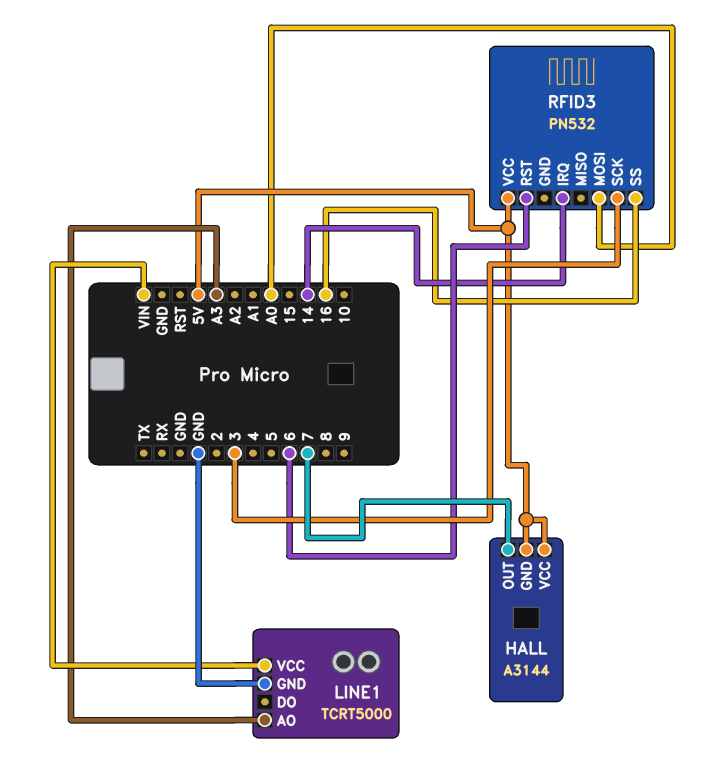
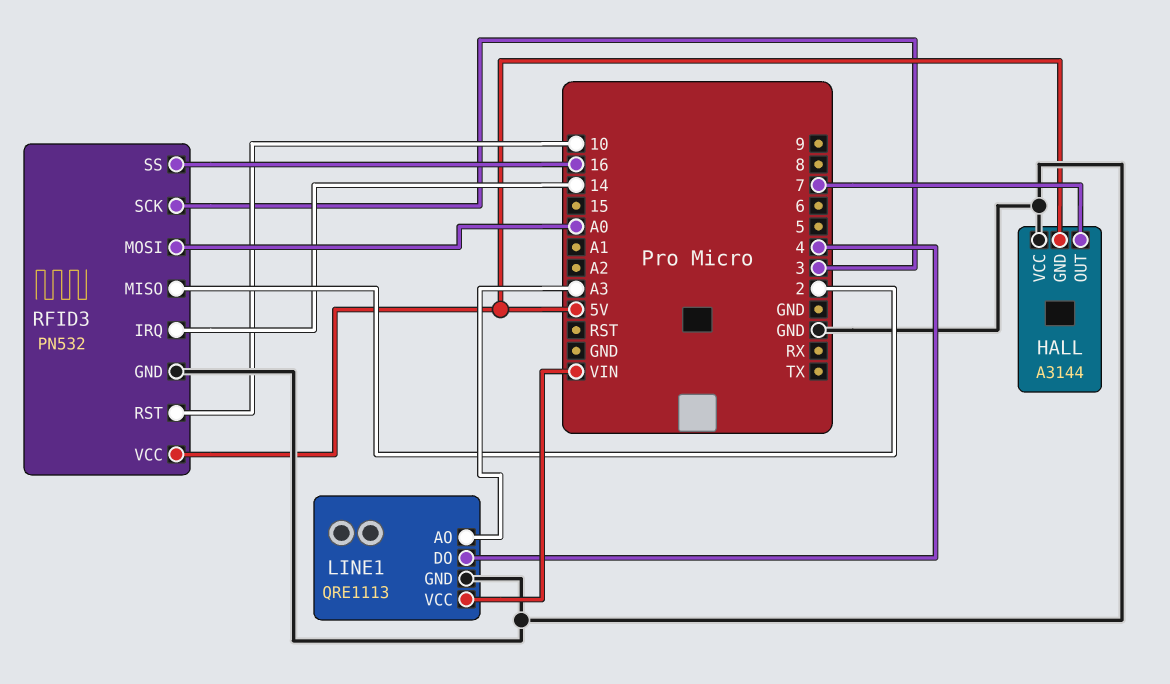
HALL pin VCC: 5V -> GND
LINE1: TCRT5000 -> QRE1113
LINE1 pin DO: none -> 4
RFID3 pin GND: none -> GND
RFID3 pin MISO: none -> 2
RFID3 pin RST: 6 -> 10

